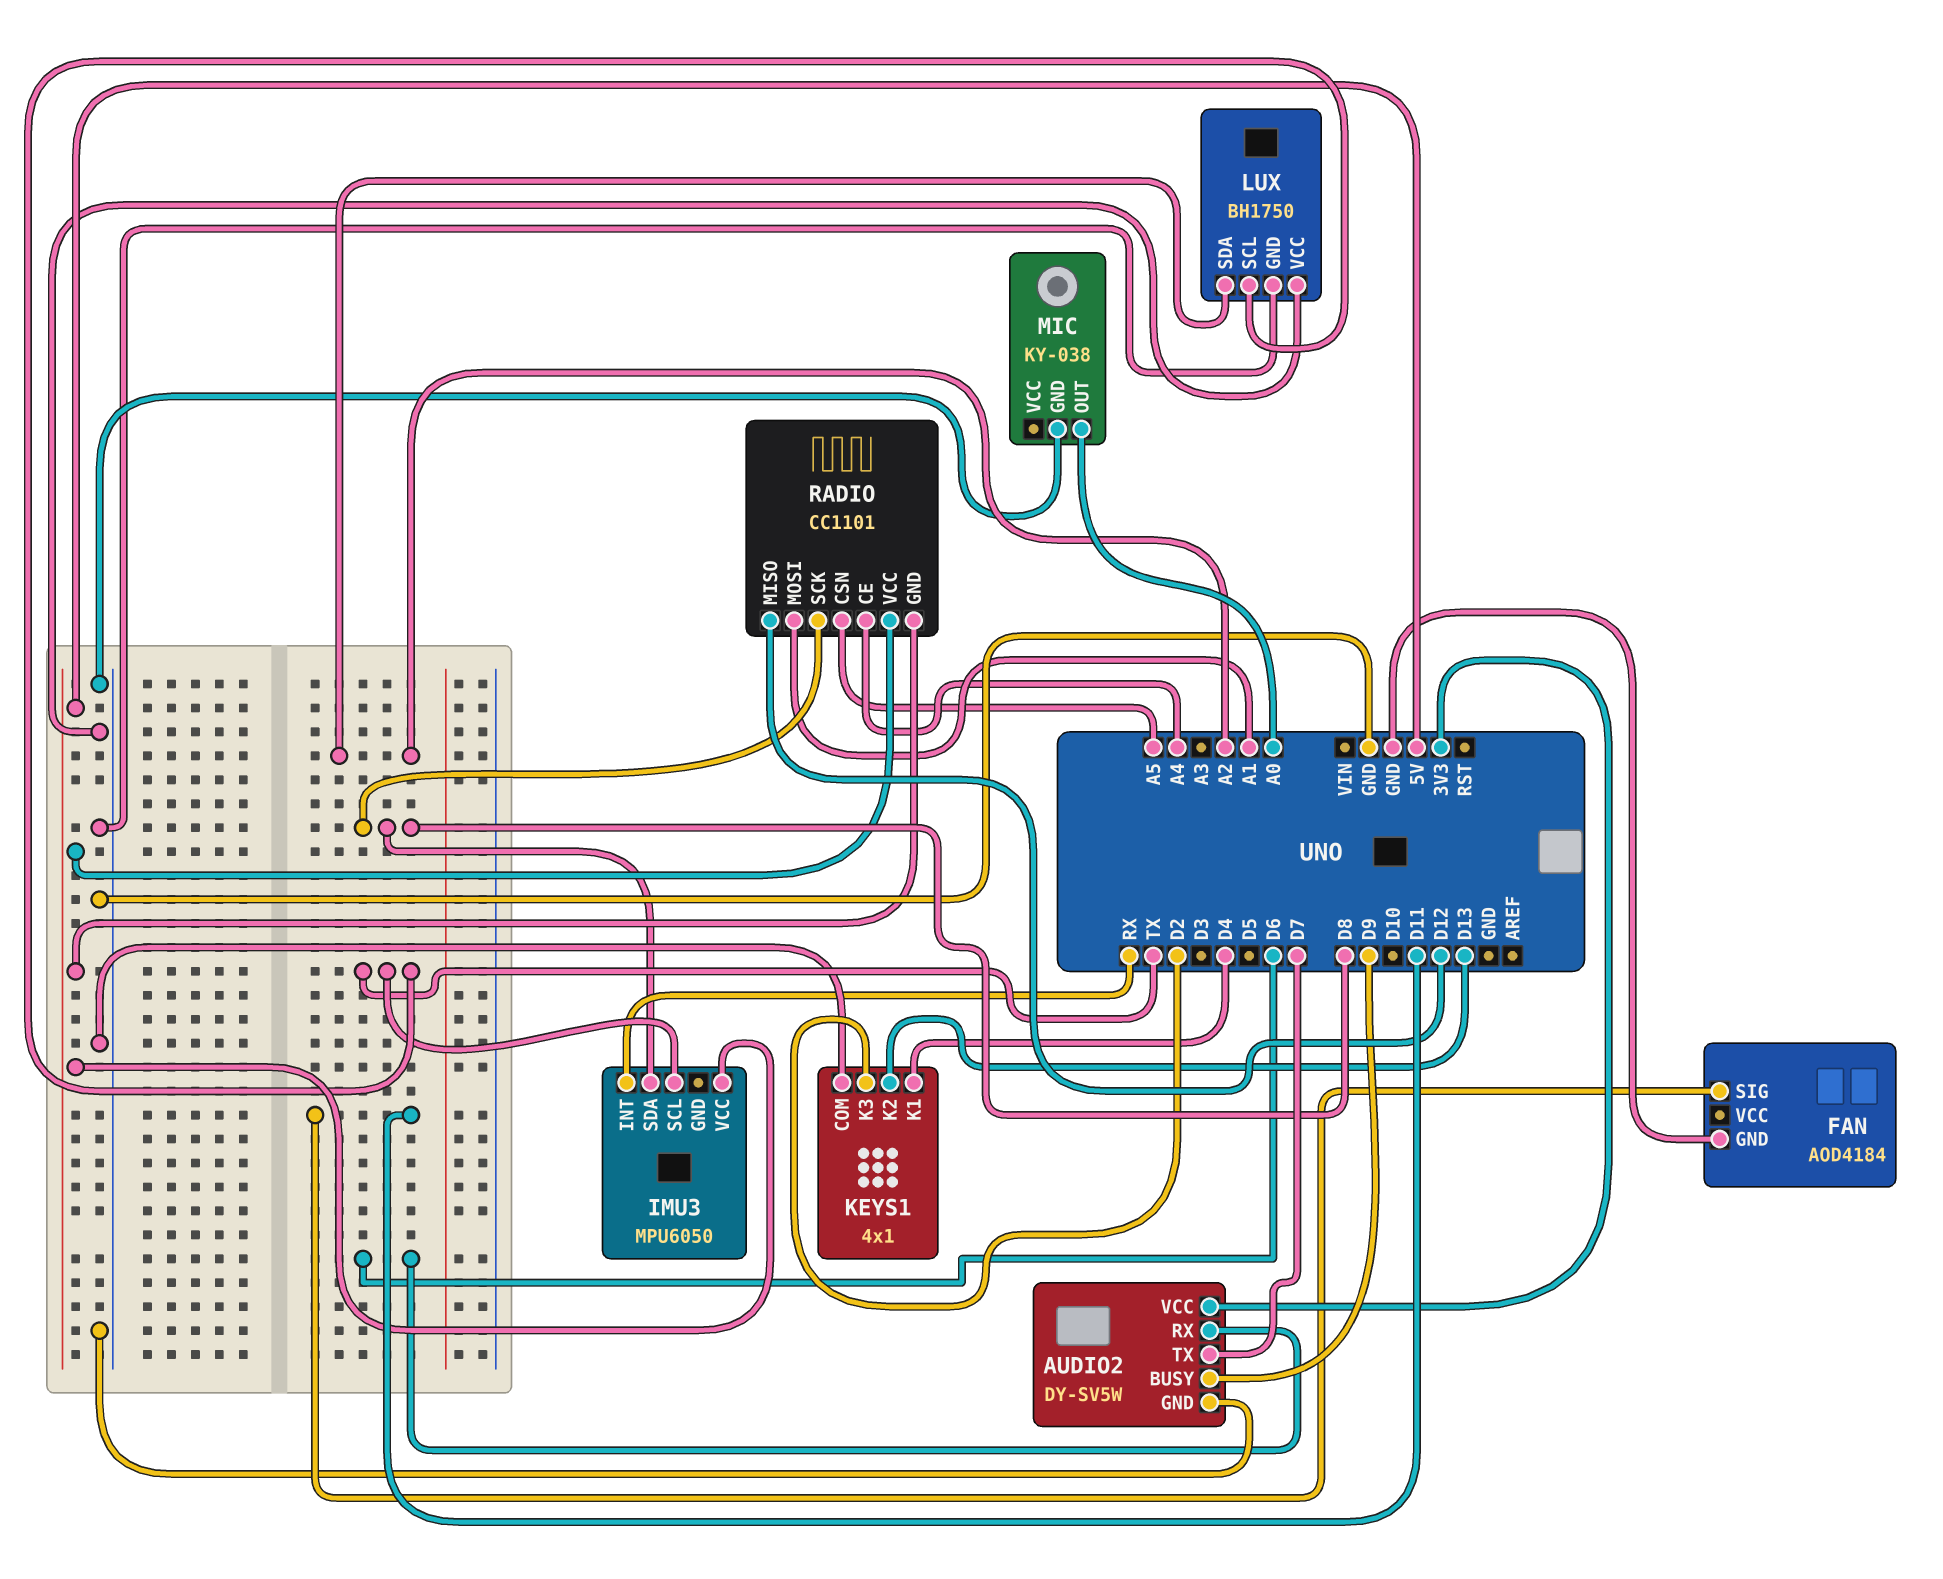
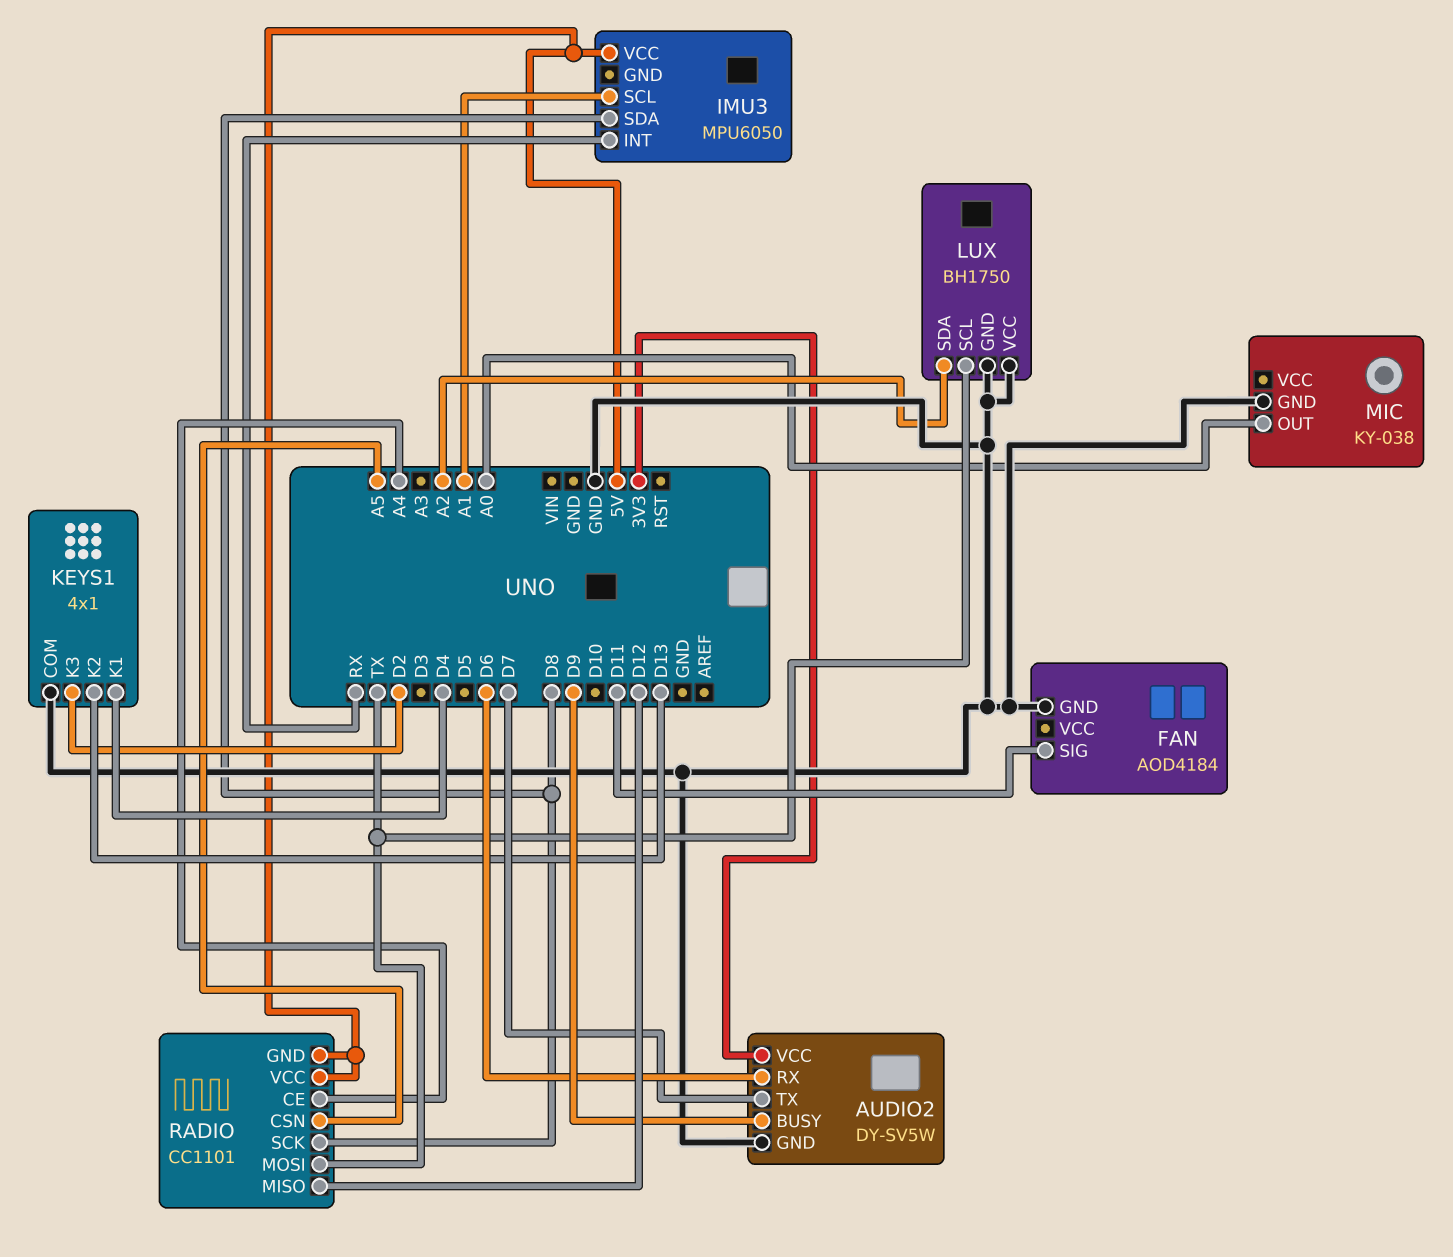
IMU3 pin SCL: TX -> A1
RADIO pin MOSI: A1 -> TX

